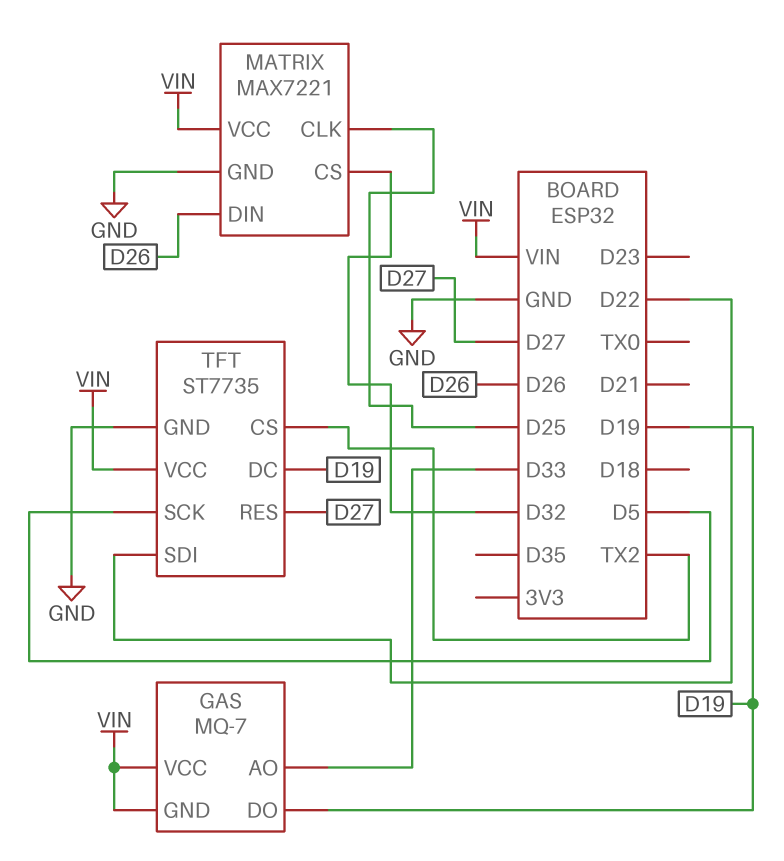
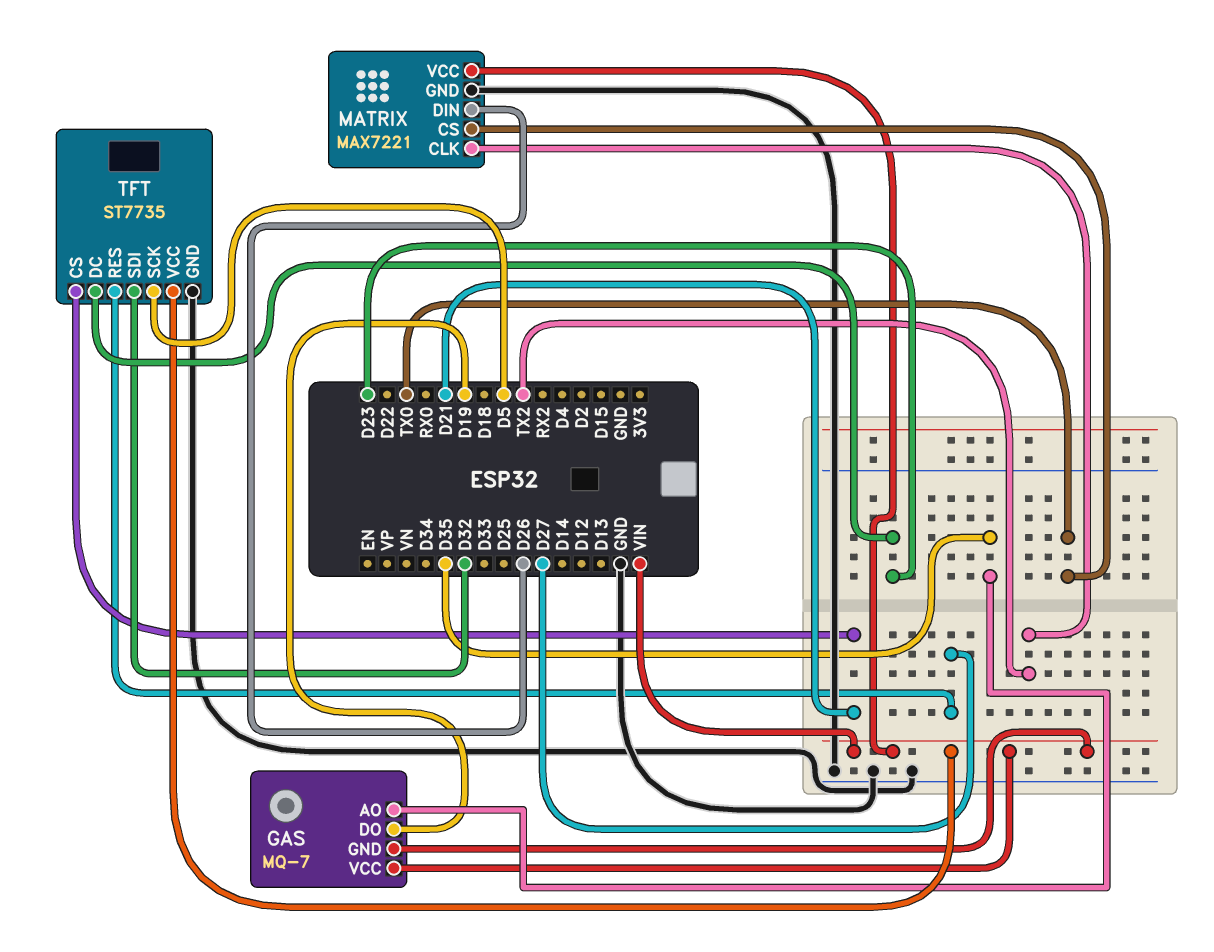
GAS pin AO: D33 -> D35
MATRIX pin CLK: D25 -> TX2
MATRIX pin CS: D32 -> TX0
TFT pin CS: TX2 -> D21
TFT pin DC: D19 -> D23
TFT pin SDI: D22 -> D32

